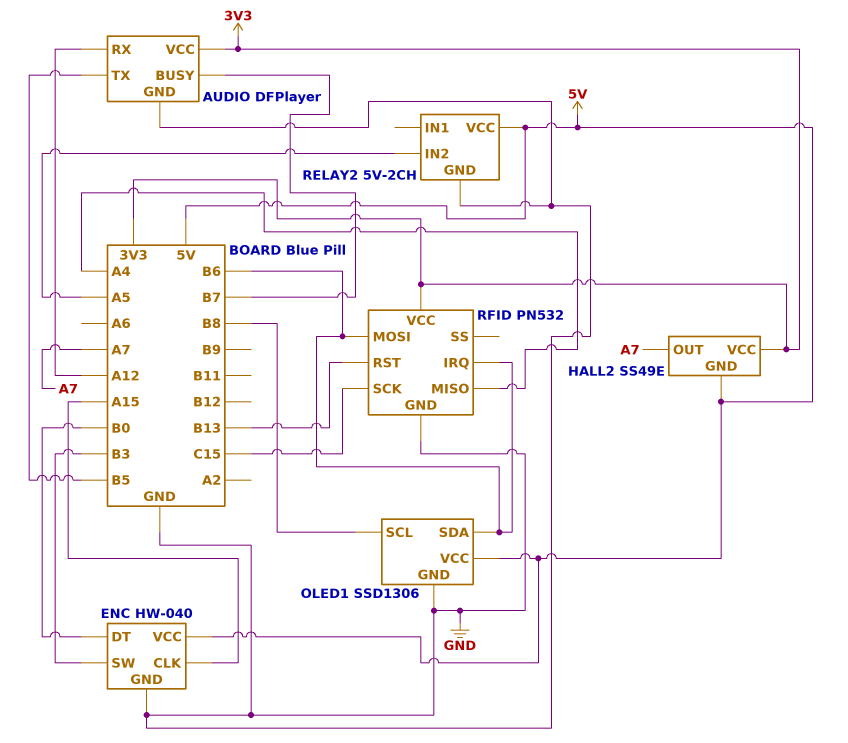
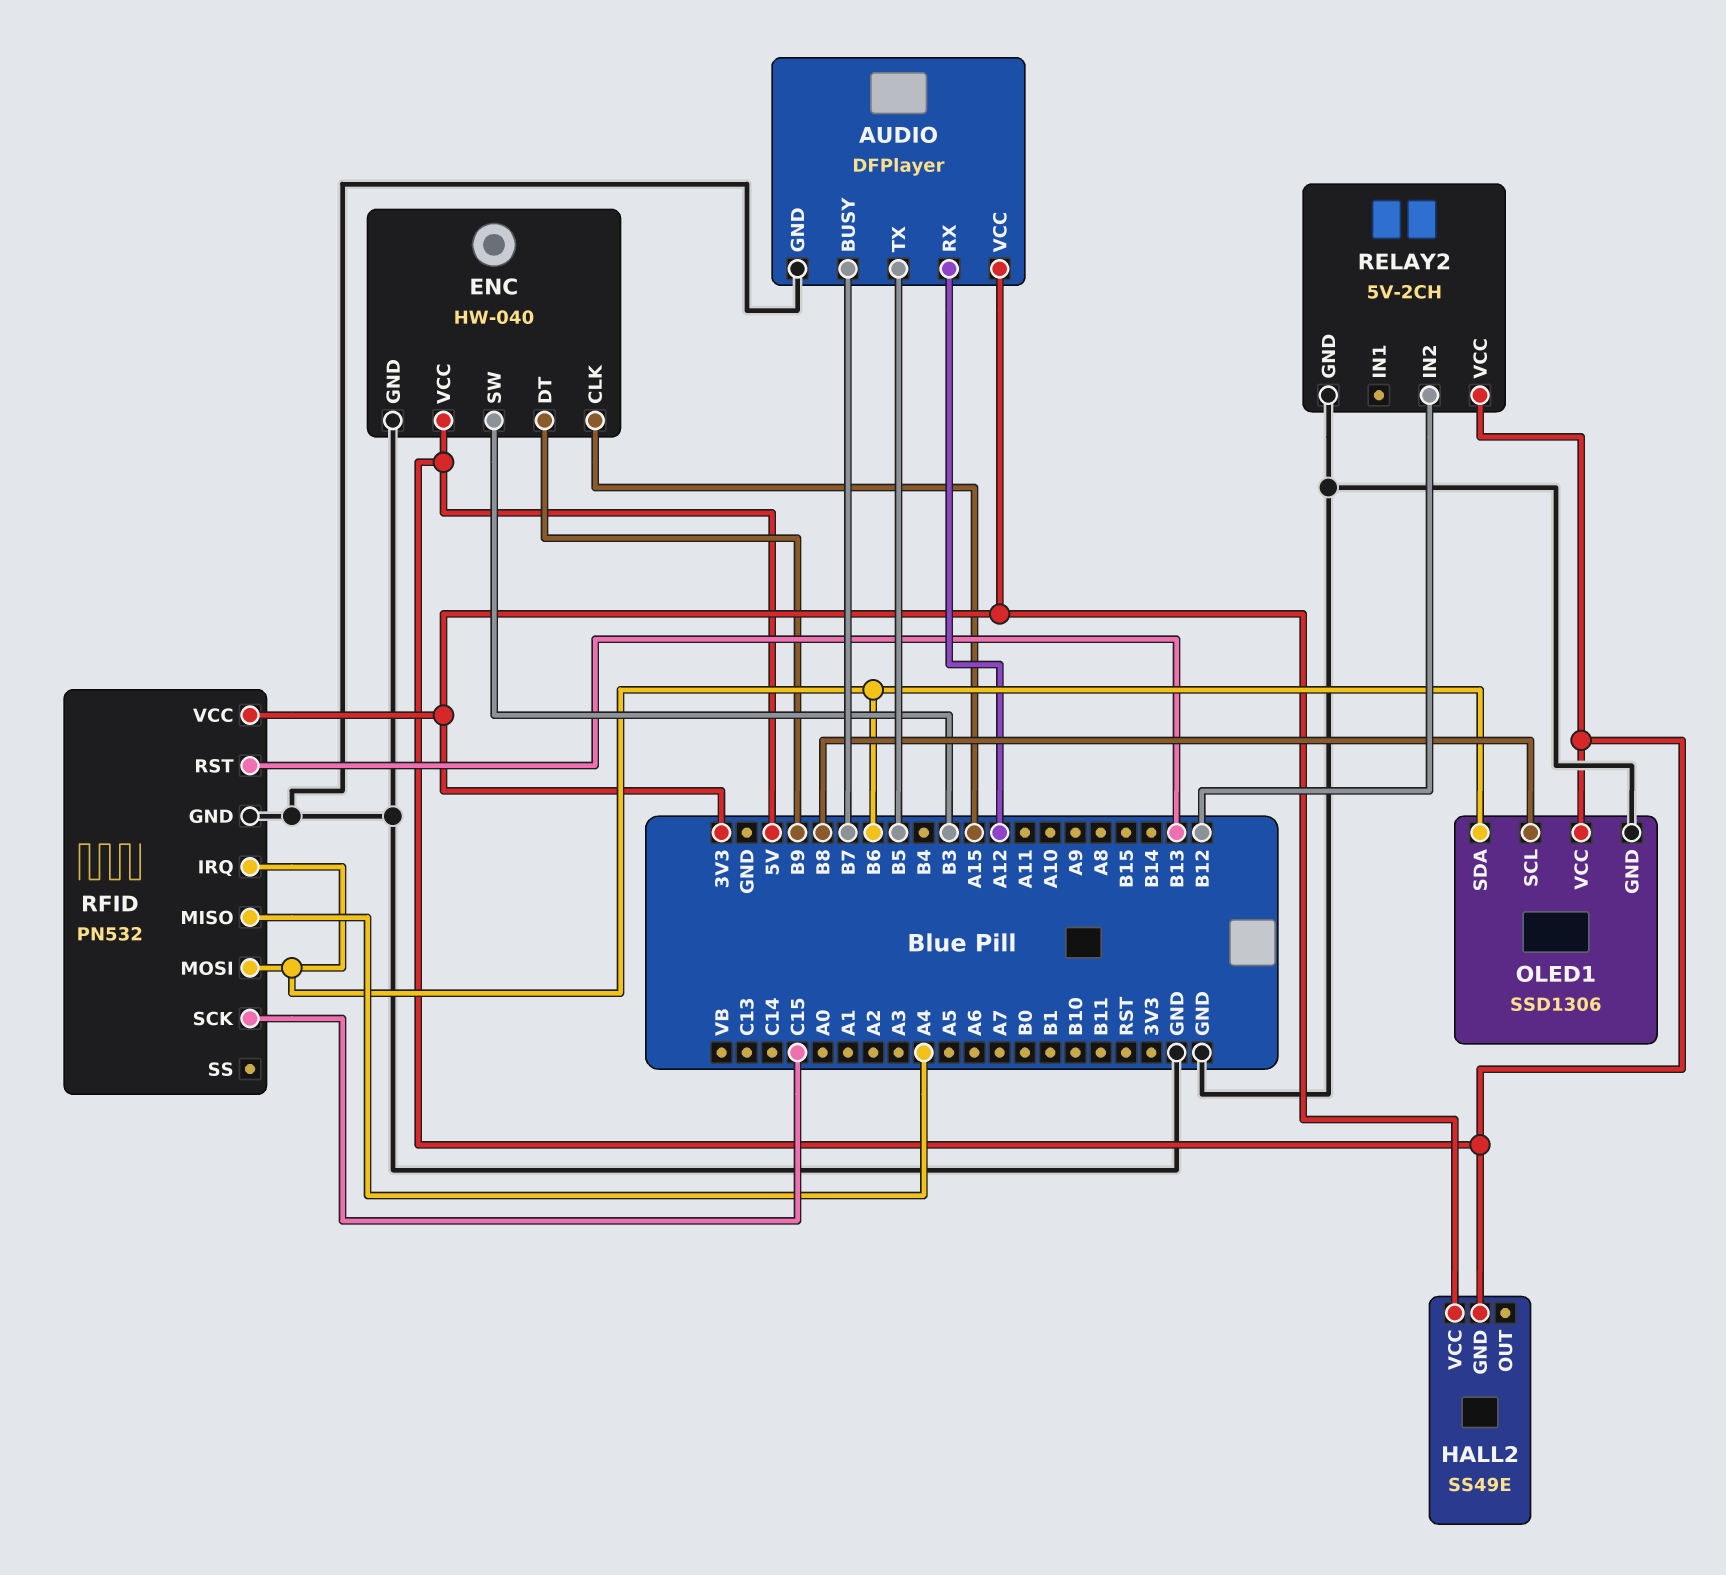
ENC pin DT: B0 -> B9
HALL2 pin OUT: A7 -> none
RELAY2 pin IN2: A5 -> B12

